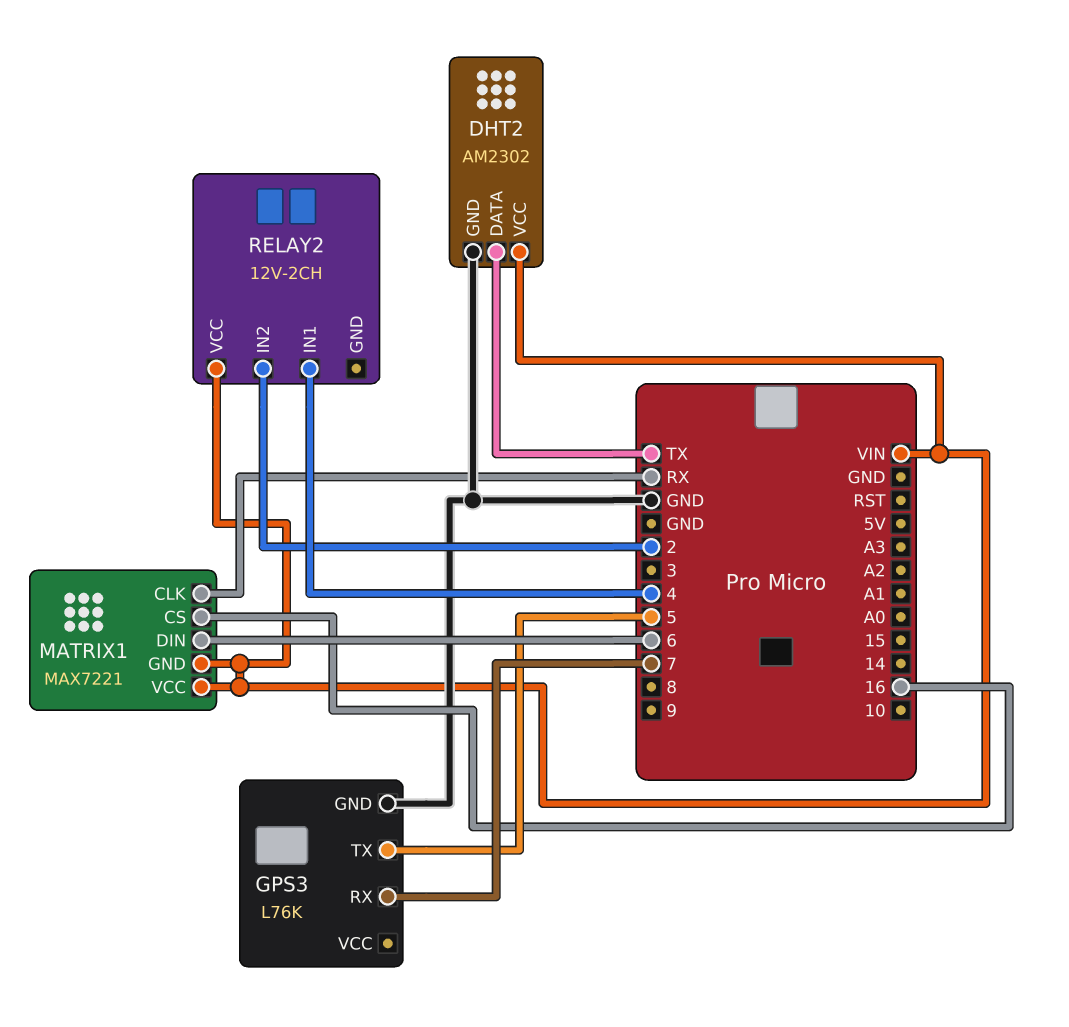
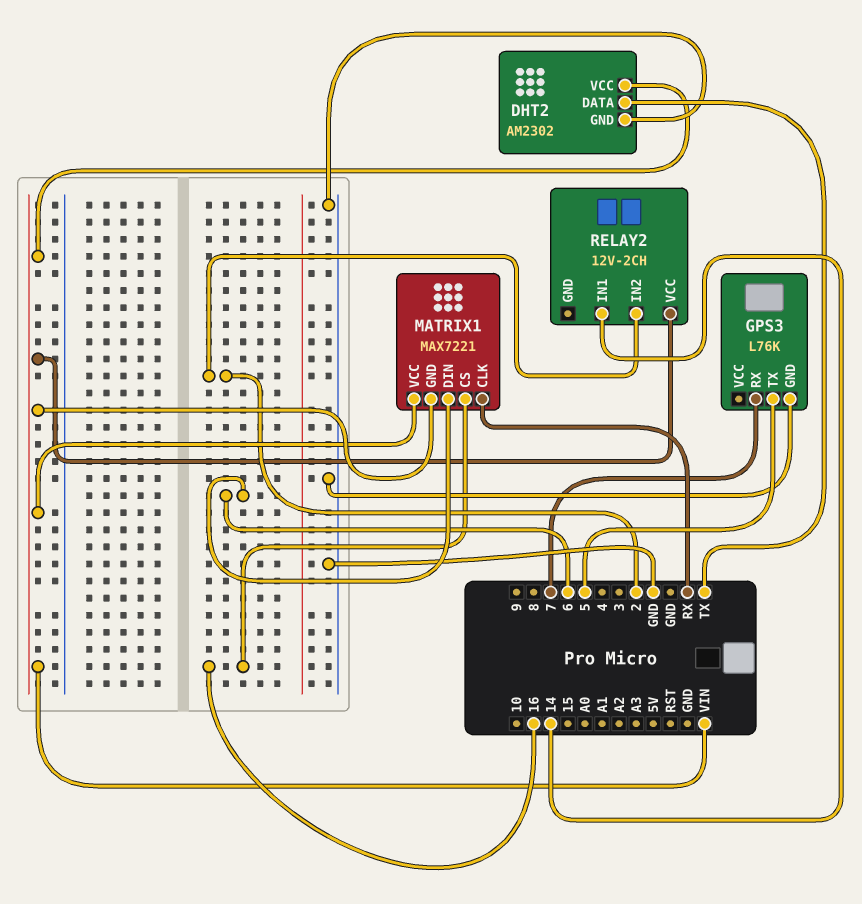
RELAY2 pin IN1: 4 -> 14

